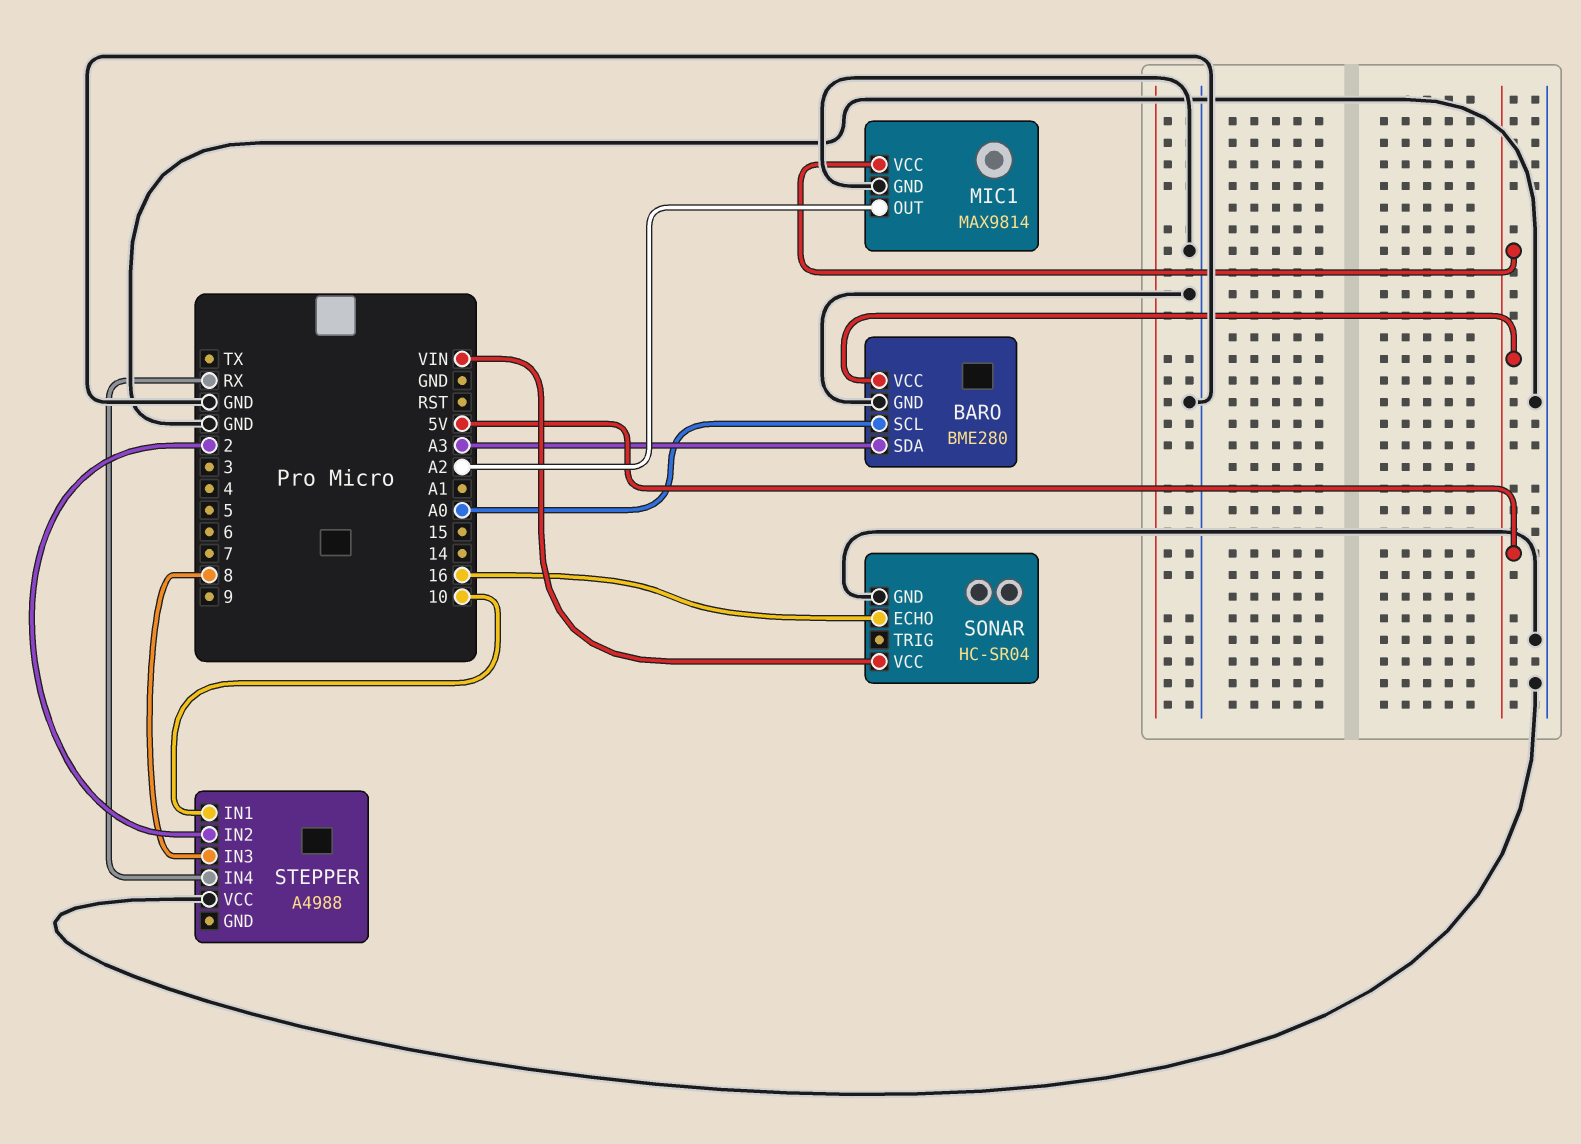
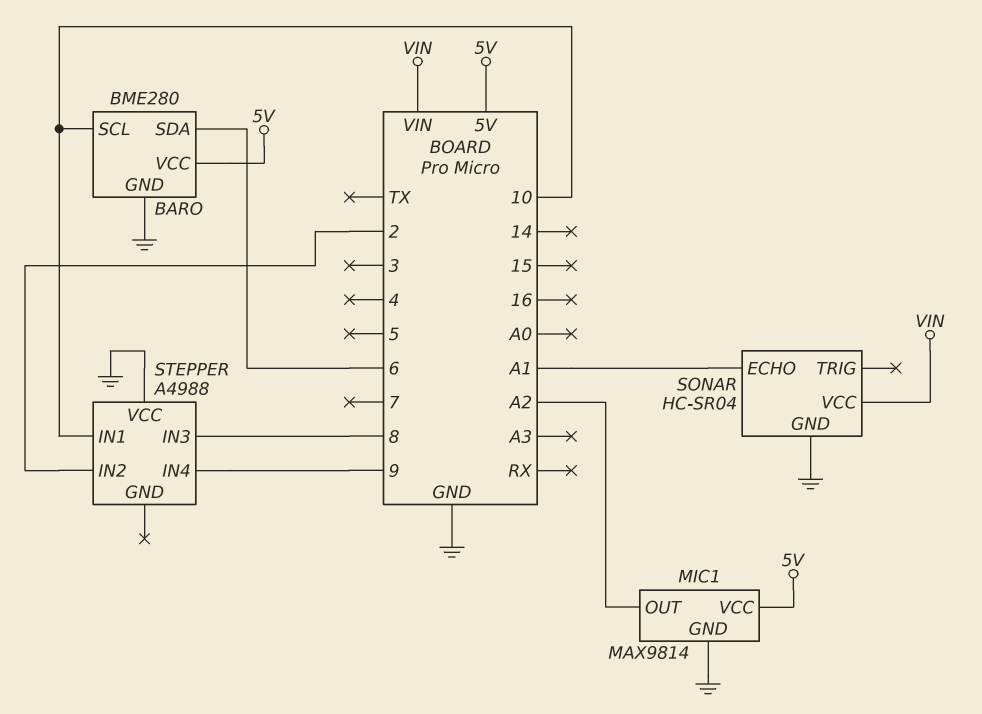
BARO pin SCL: A0 -> 10
BARO pin SDA: A3 -> 6
SONAR pin ECHO: 16 -> A1
STEPPER pin IN4: RX -> 9

